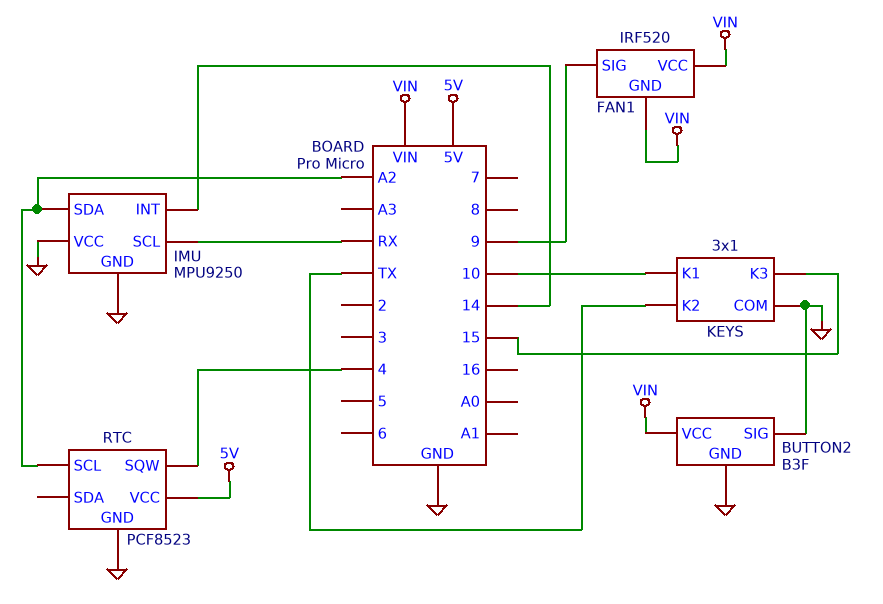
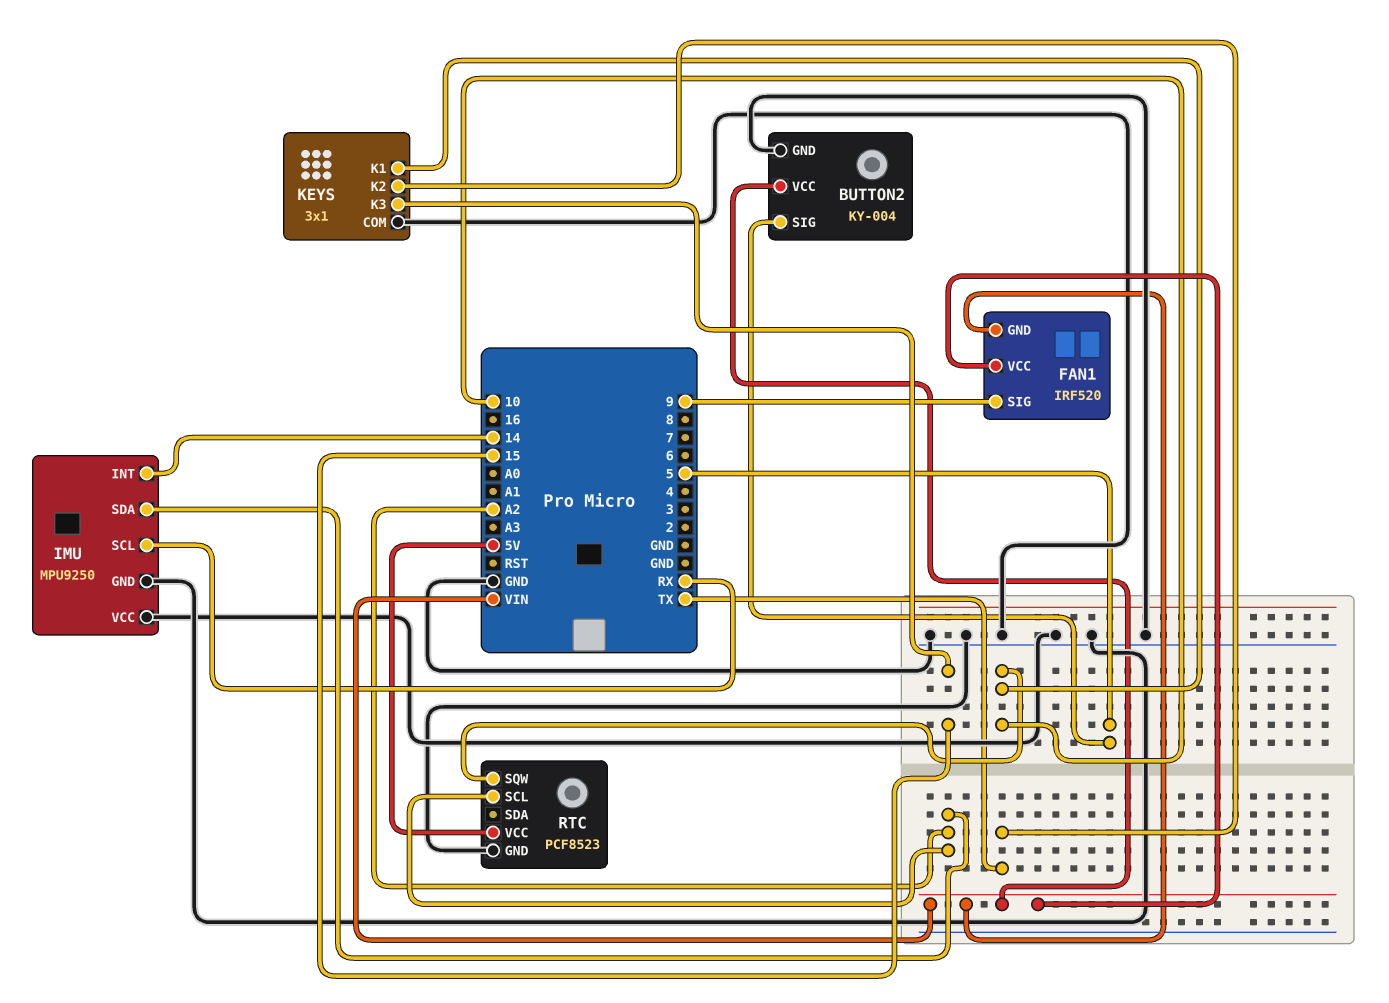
BUTTON2: B3F -> KY-004
BUTTON2 pin SIG: GND -> 5
RTC pin SQW: 4 -> 10

